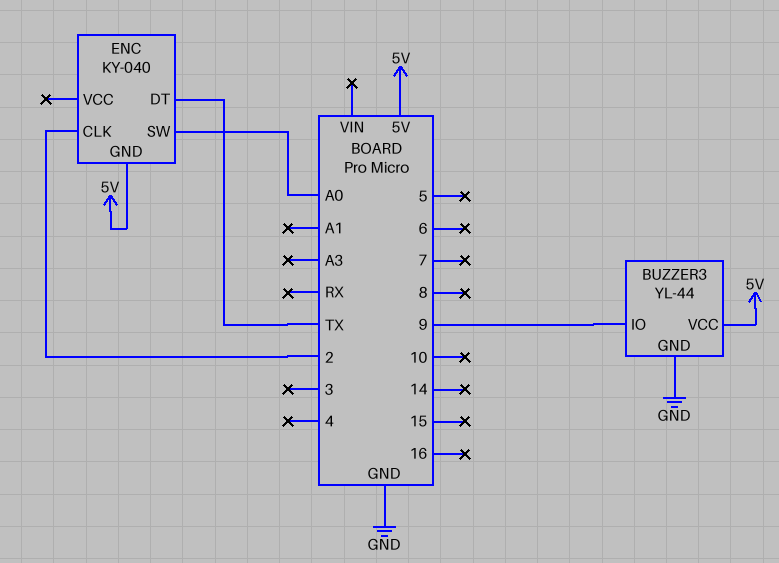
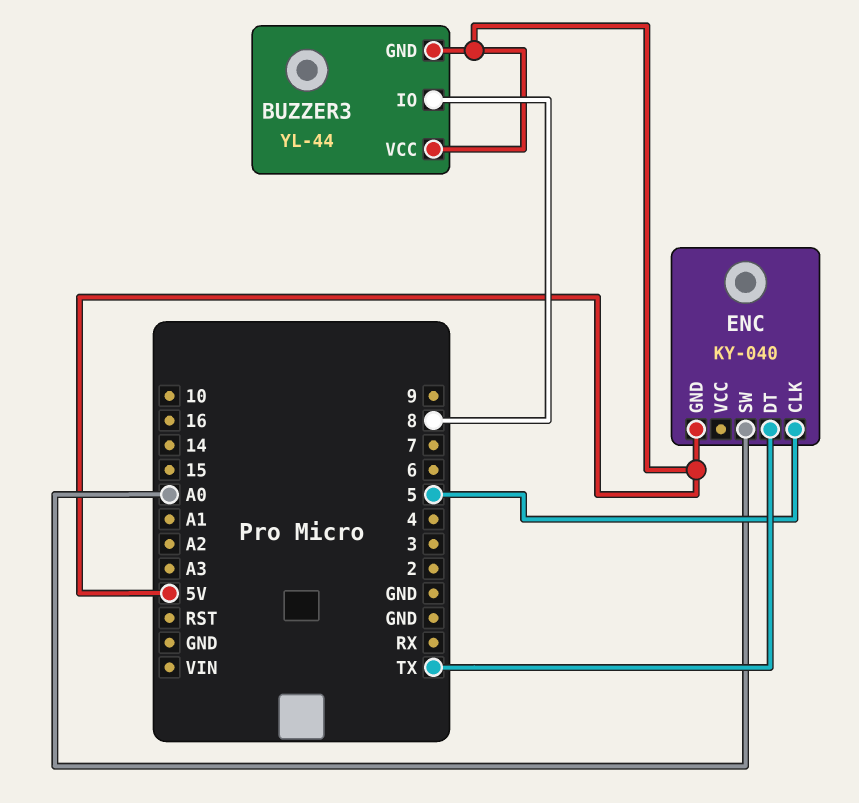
BUZZER3 pin GND: GND -> 5V
BUZZER3 pin IO: 9 -> 8
ENC pin CLK: 2 -> 5

